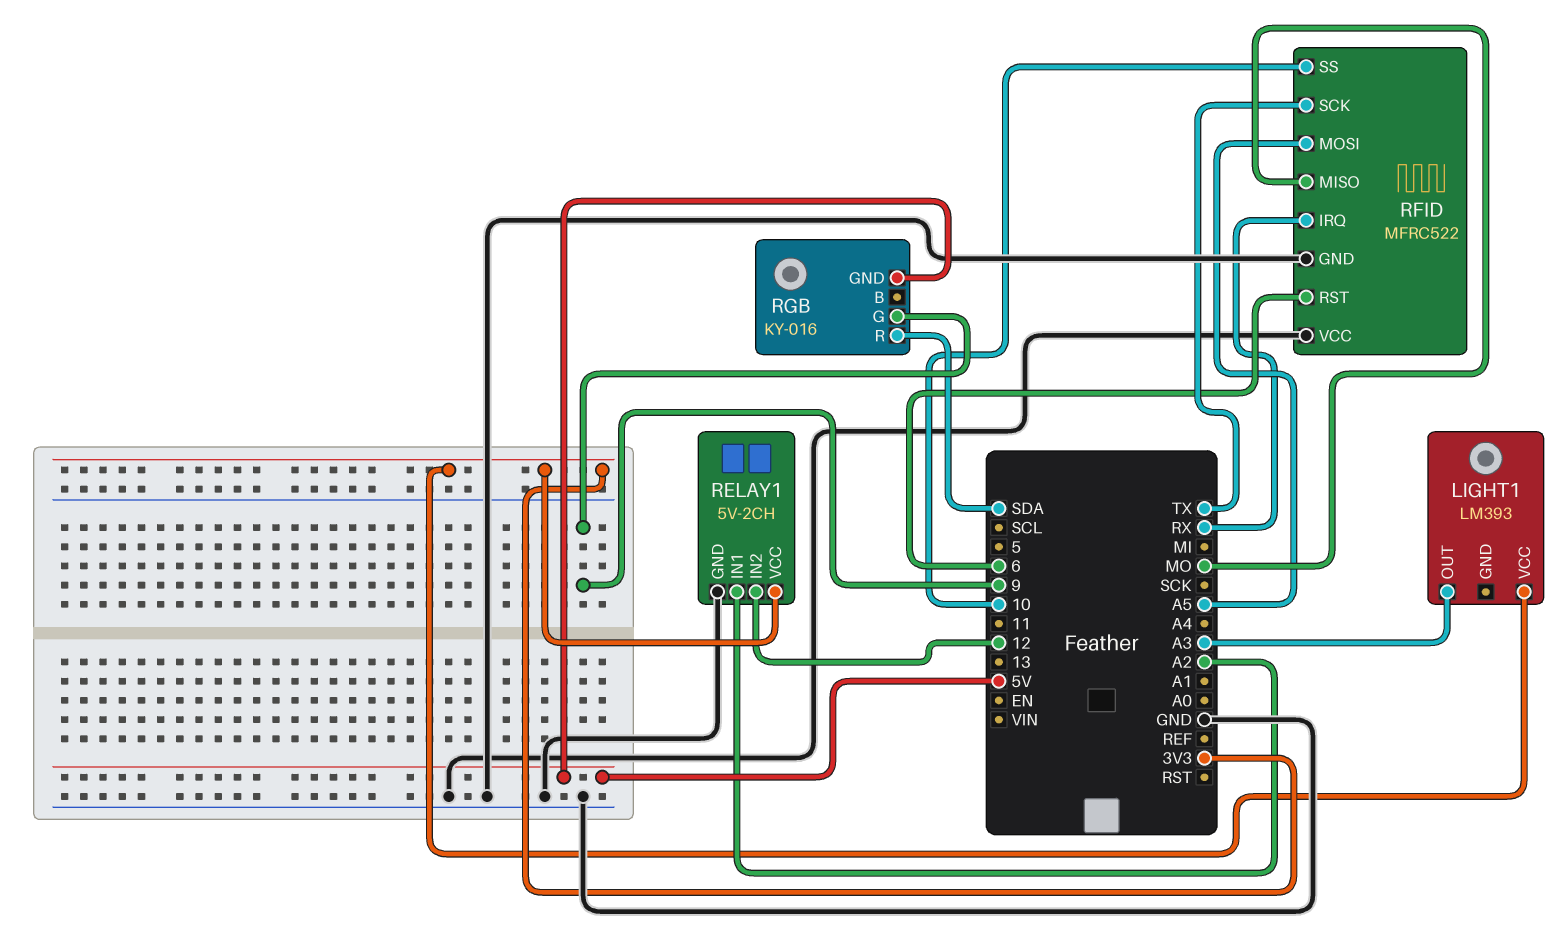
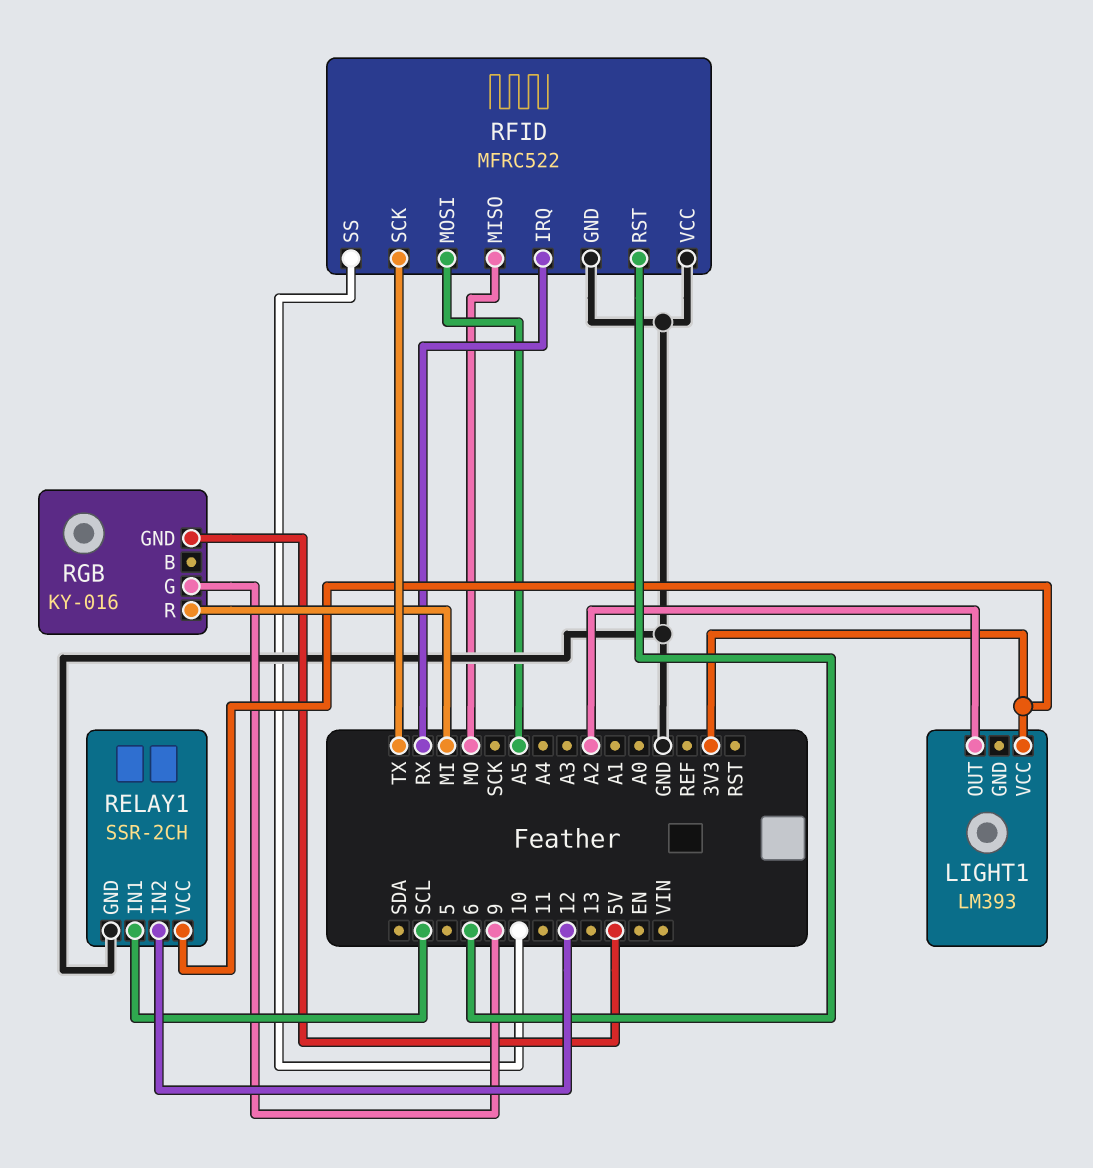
LIGHT1 pin OUT: A3 -> A2
RELAY1: 5V-2CH -> SSR-2CH
RELAY1 pin IN1: A2 -> SCL
RGB pin R: SDA -> MI

